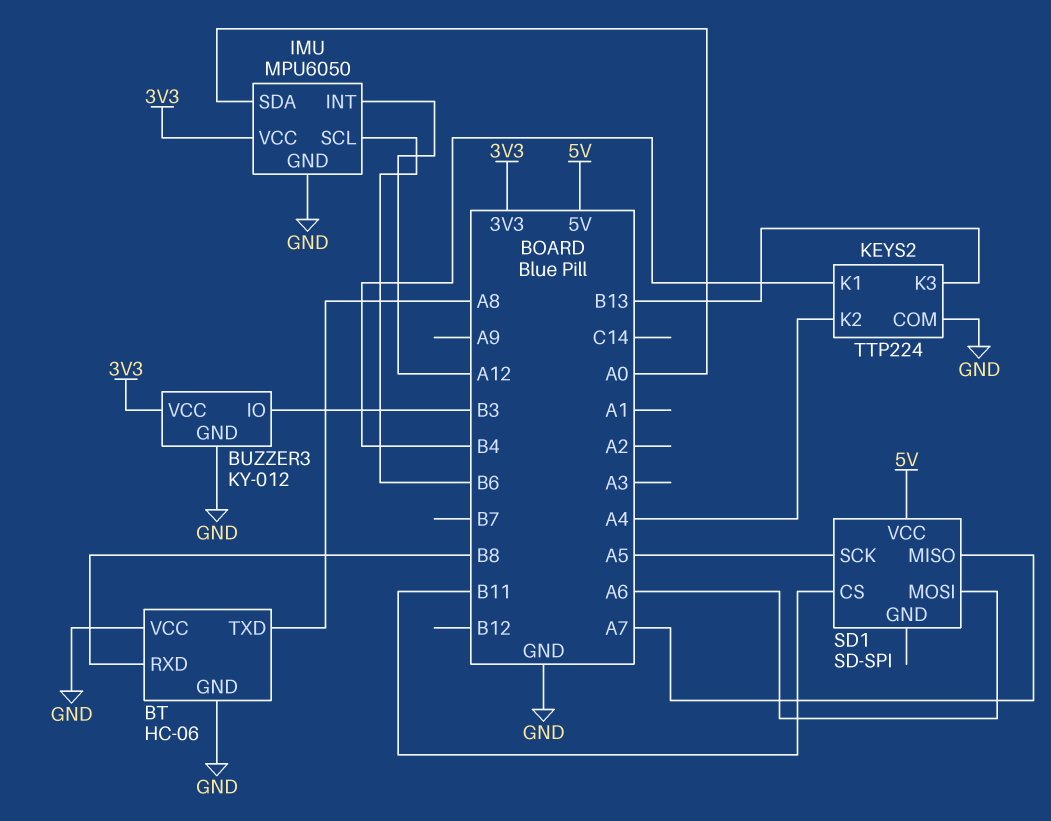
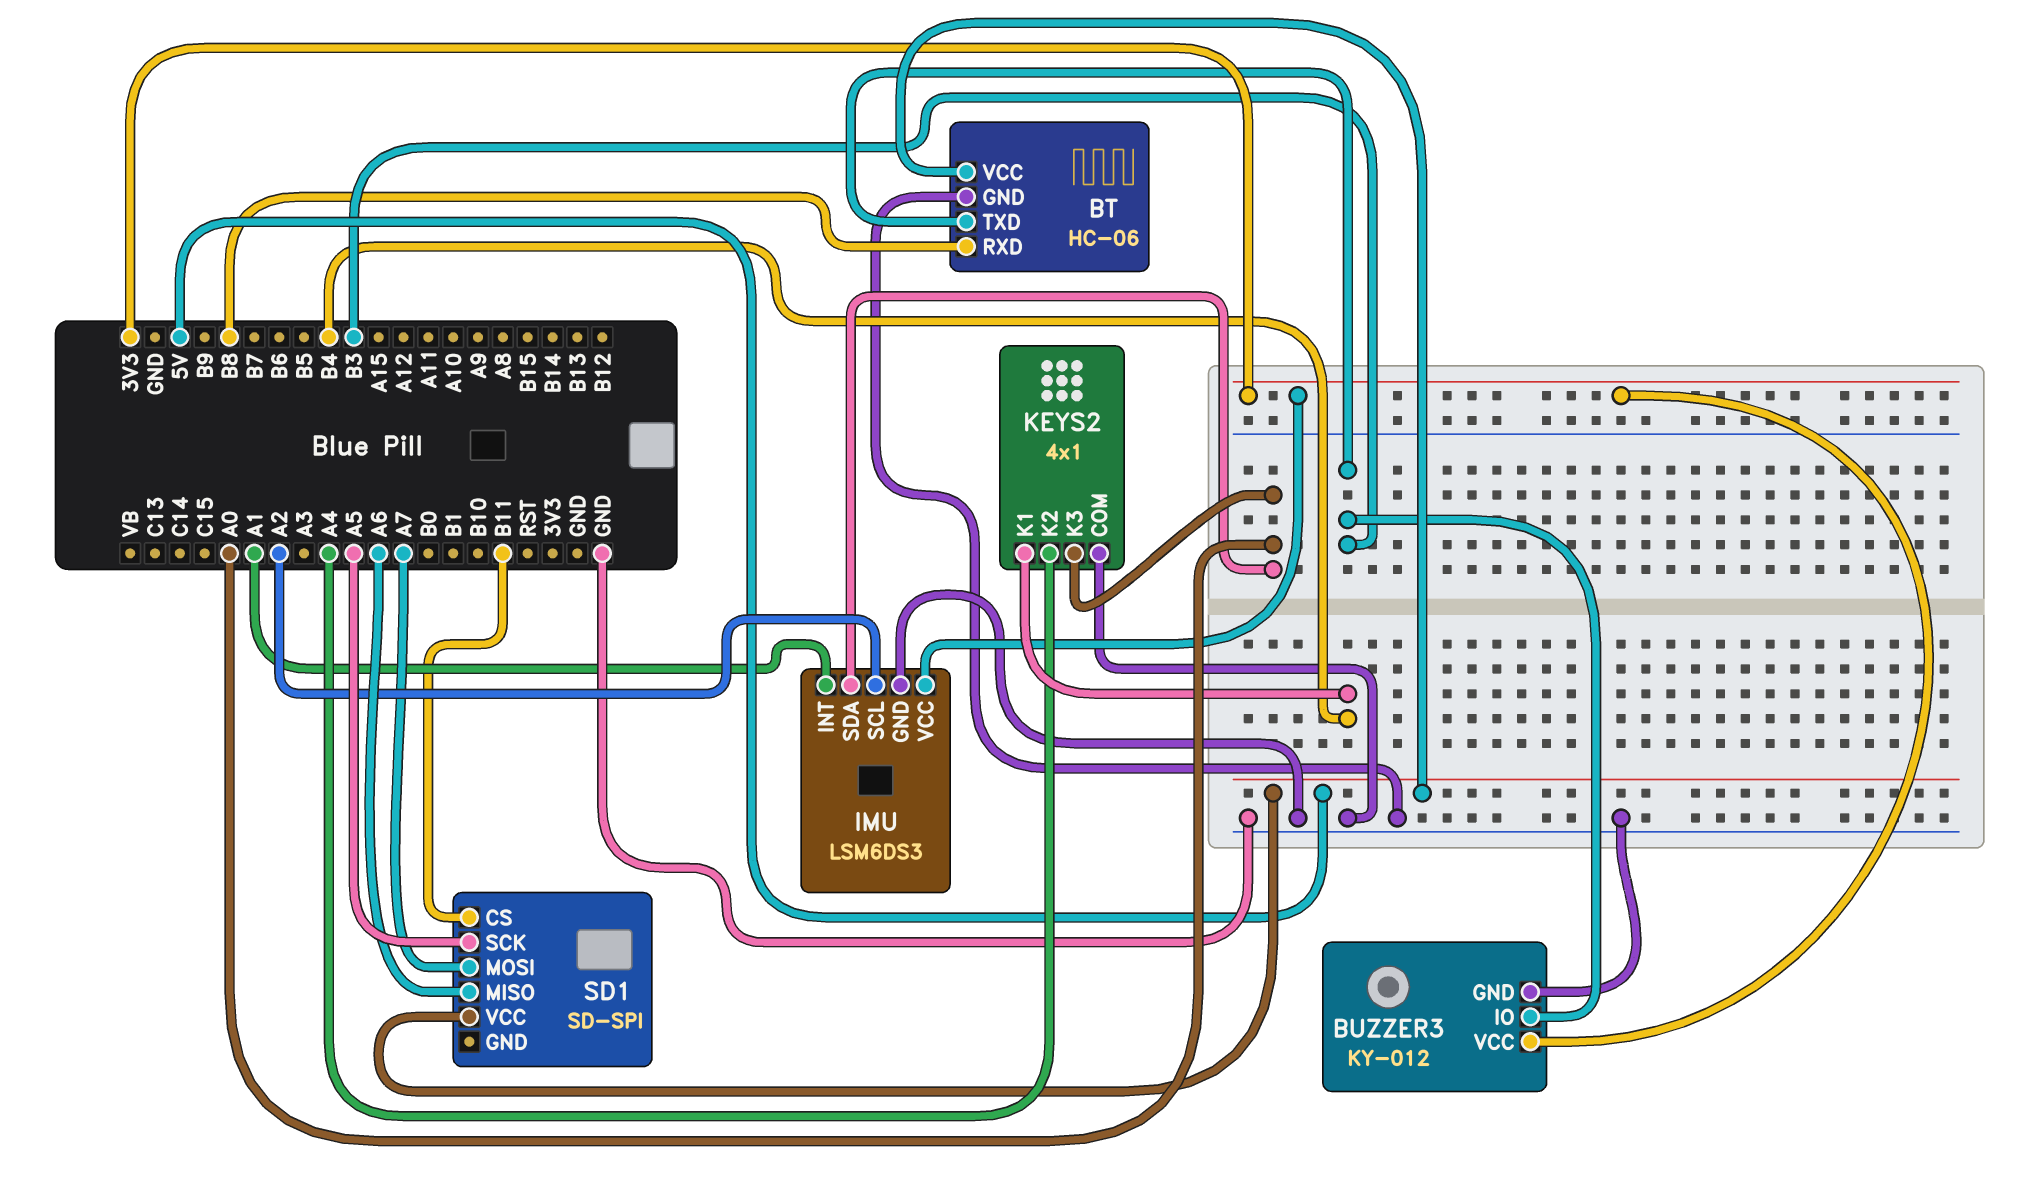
BT pin TXD: A8 -> B3
BT pin VCC: GND -> 5V
IMU: MPU6050 -> LSM6DS3
IMU pin INT: A12 -> A1
IMU pin SCL: B6 -> A2
KEYS2: TTP224 -> 4x1
KEYS2 pin K3: B13 -> A0
SD1 pin MISO: A7 -> A6
SD1 pin MOSI: A6 -> A7

